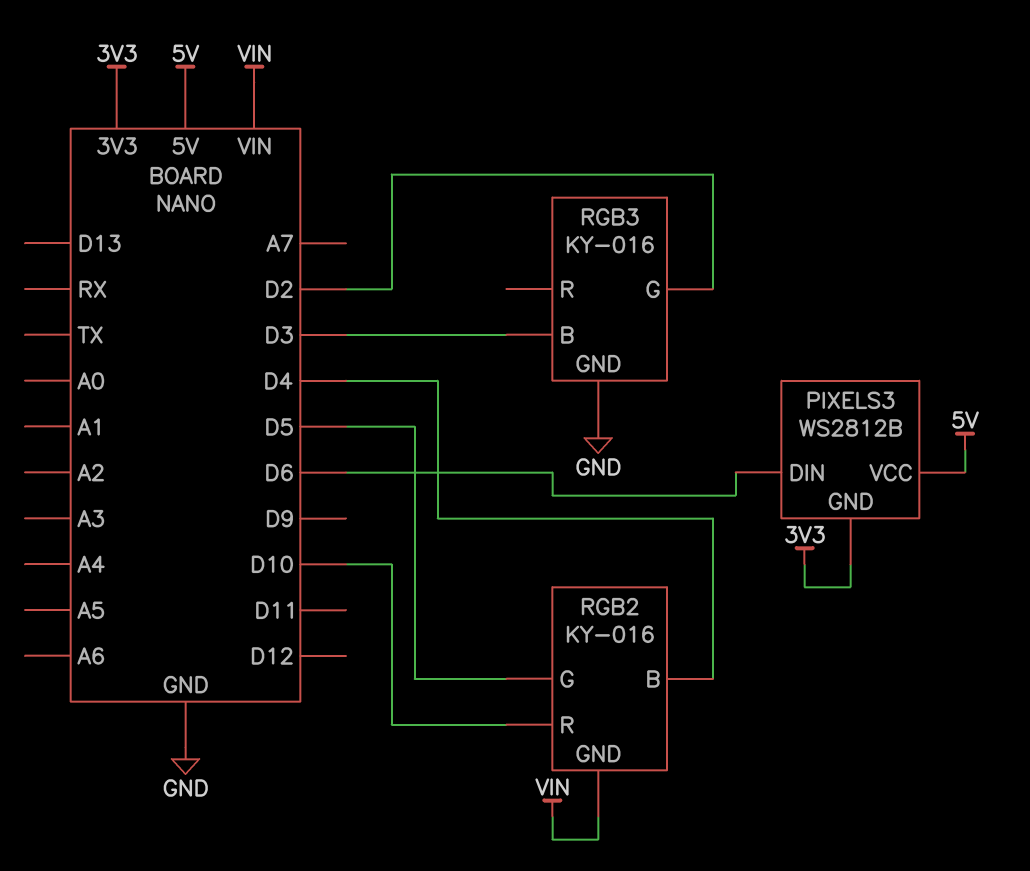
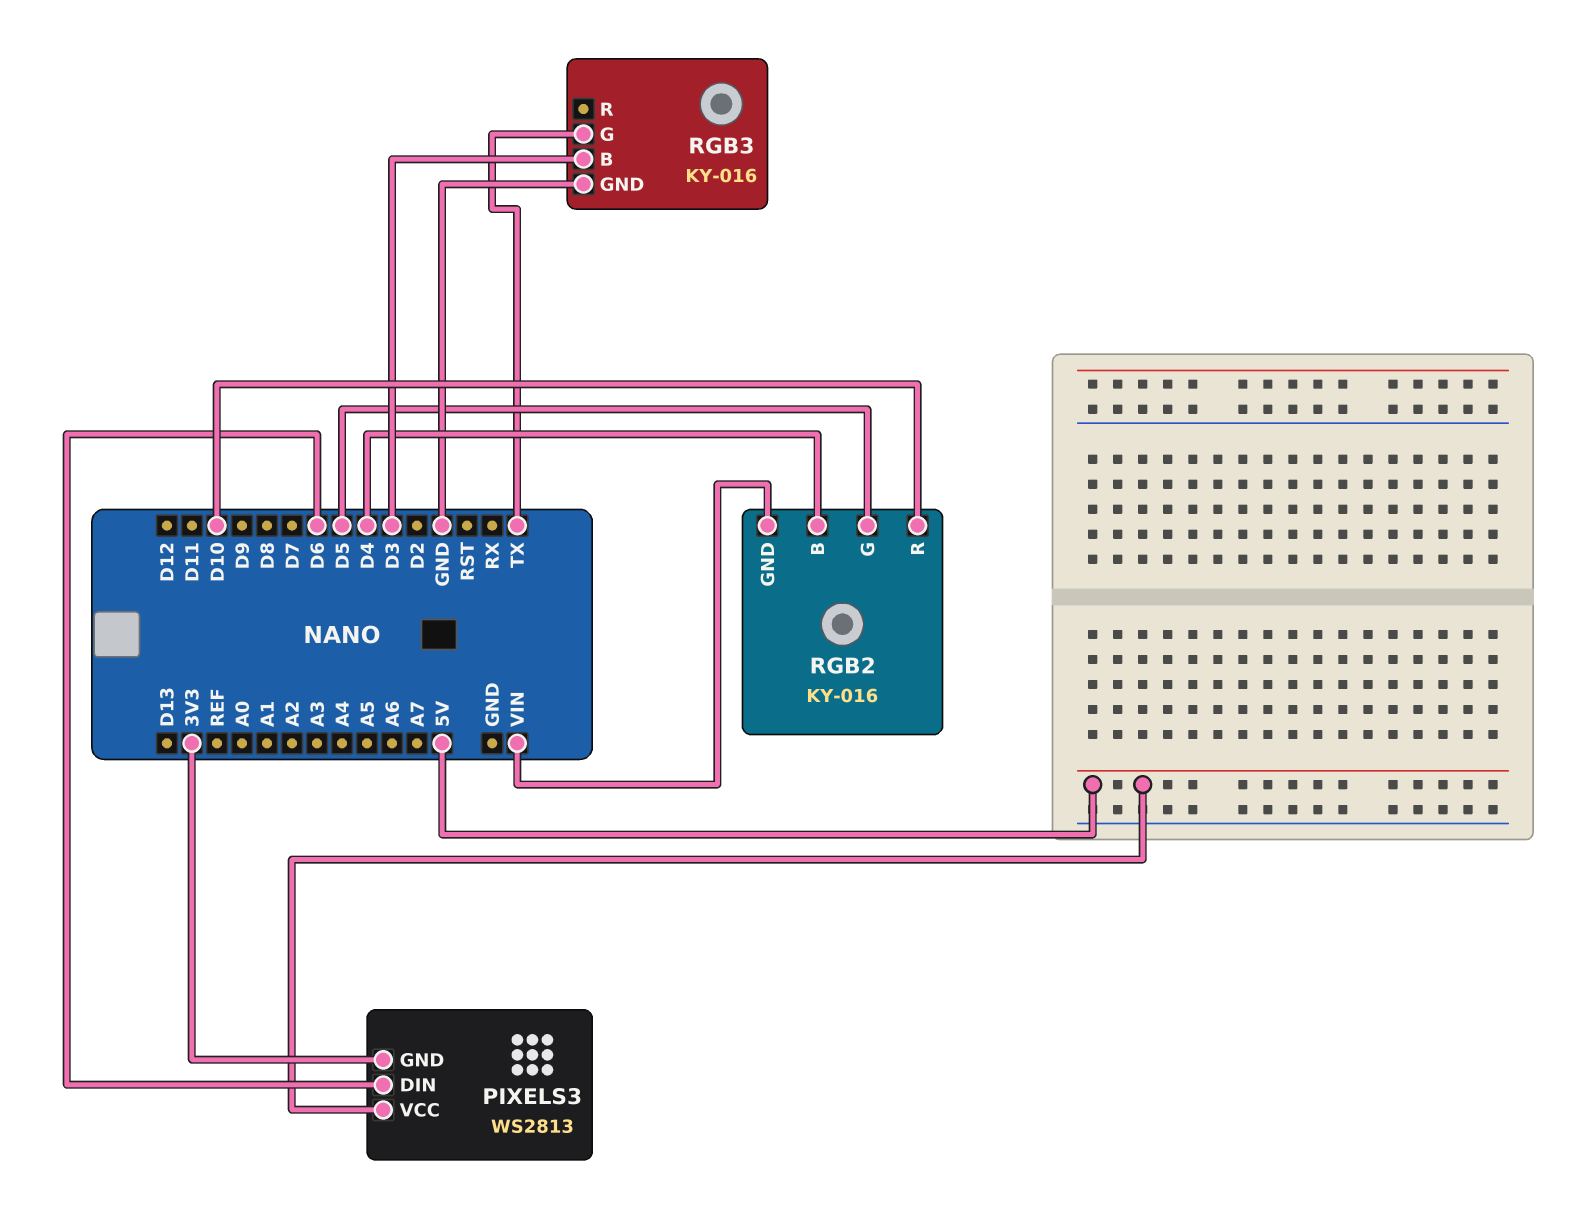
PIXELS3: WS2812B -> WS2813
RGB3 pin G: D2 -> TX

